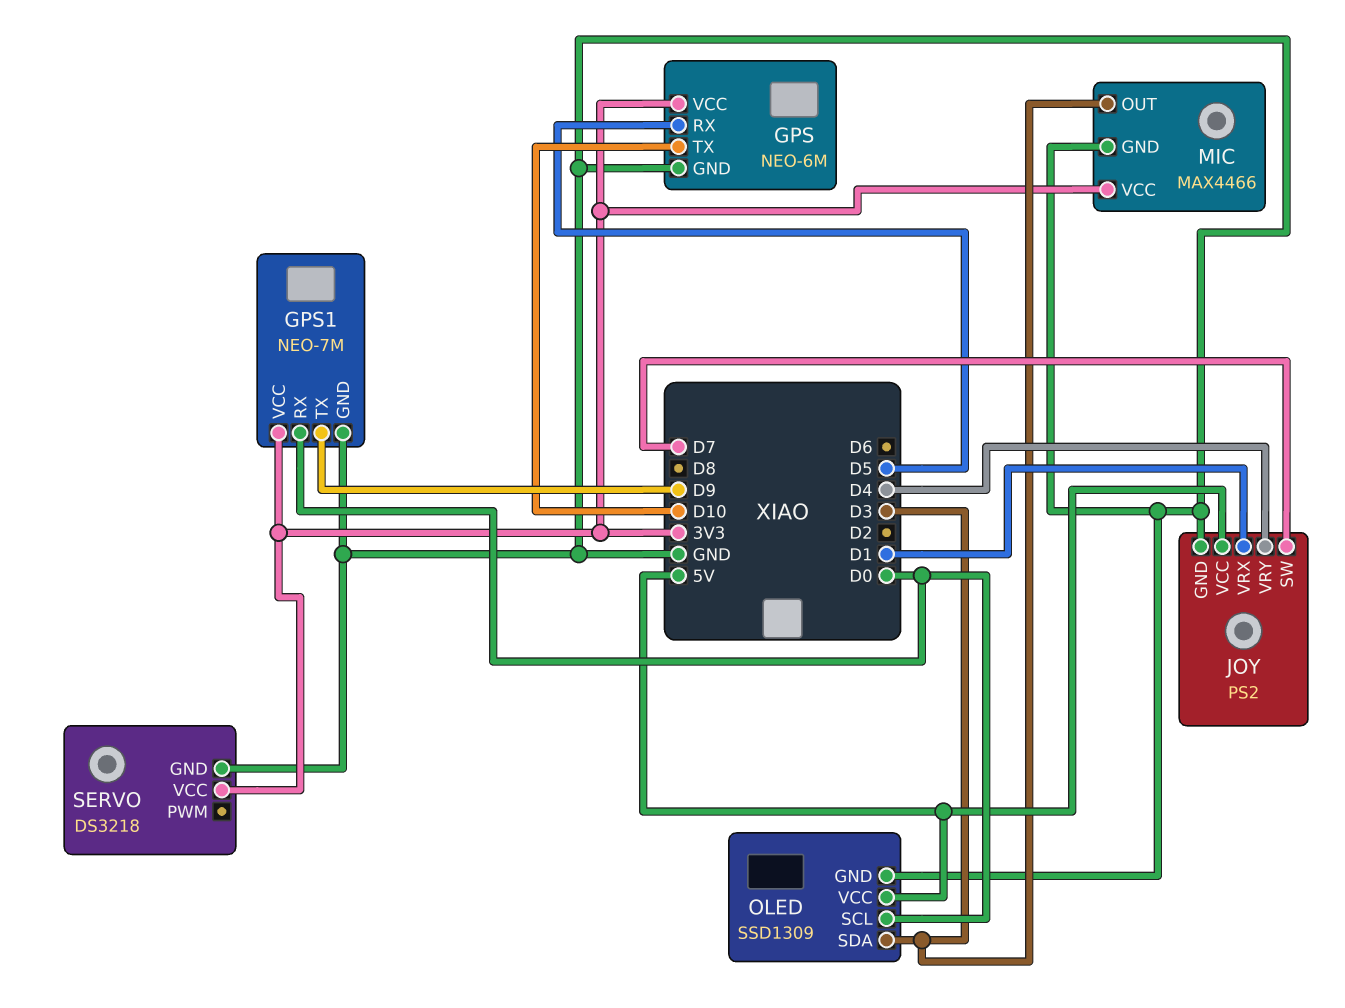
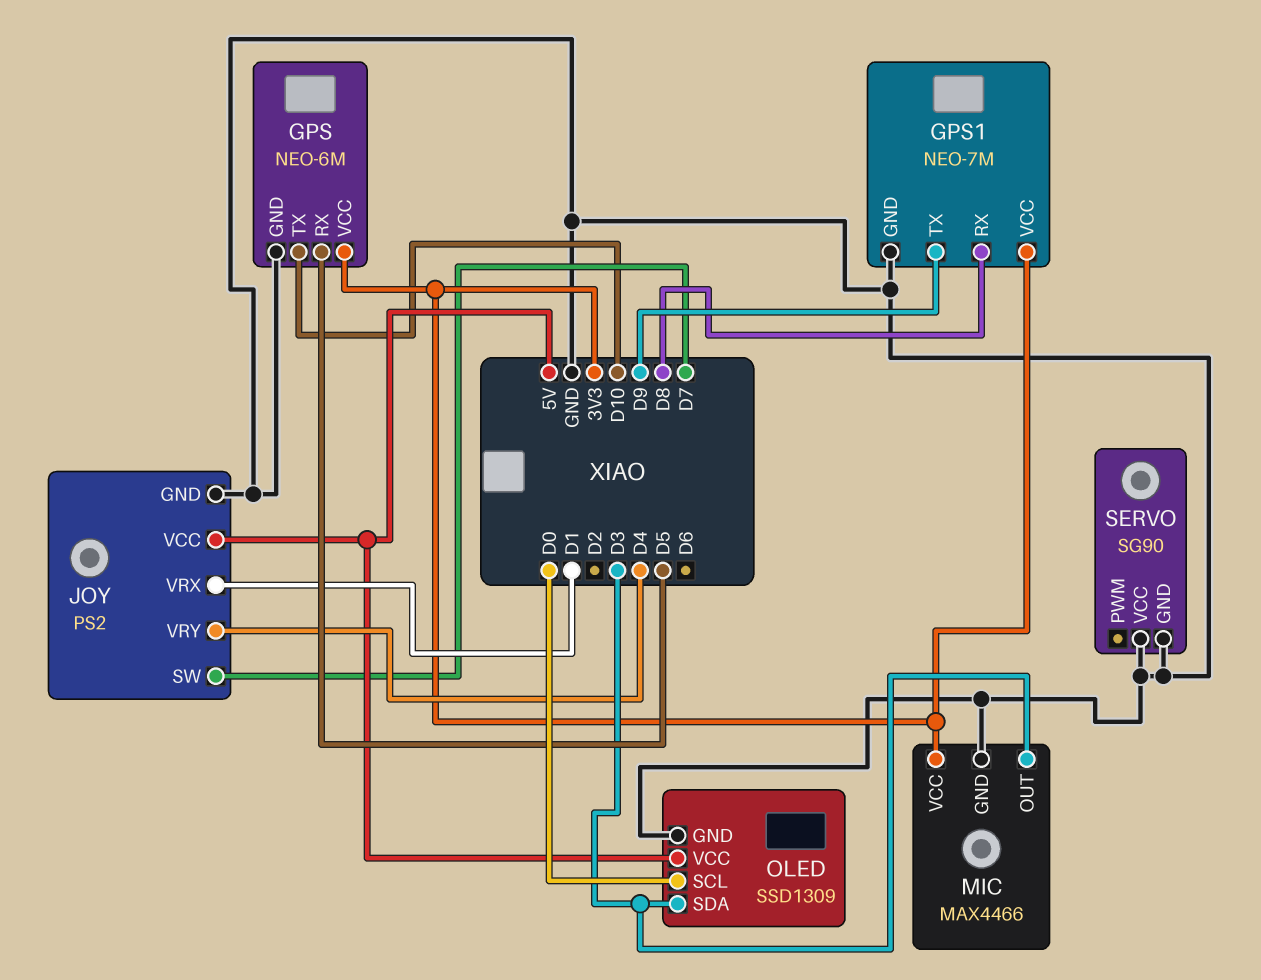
GPS1 pin RX: D0 -> D8
SERVO: DS3218 -> SG90
SERVO pin VCC: 3V3 -> GND

